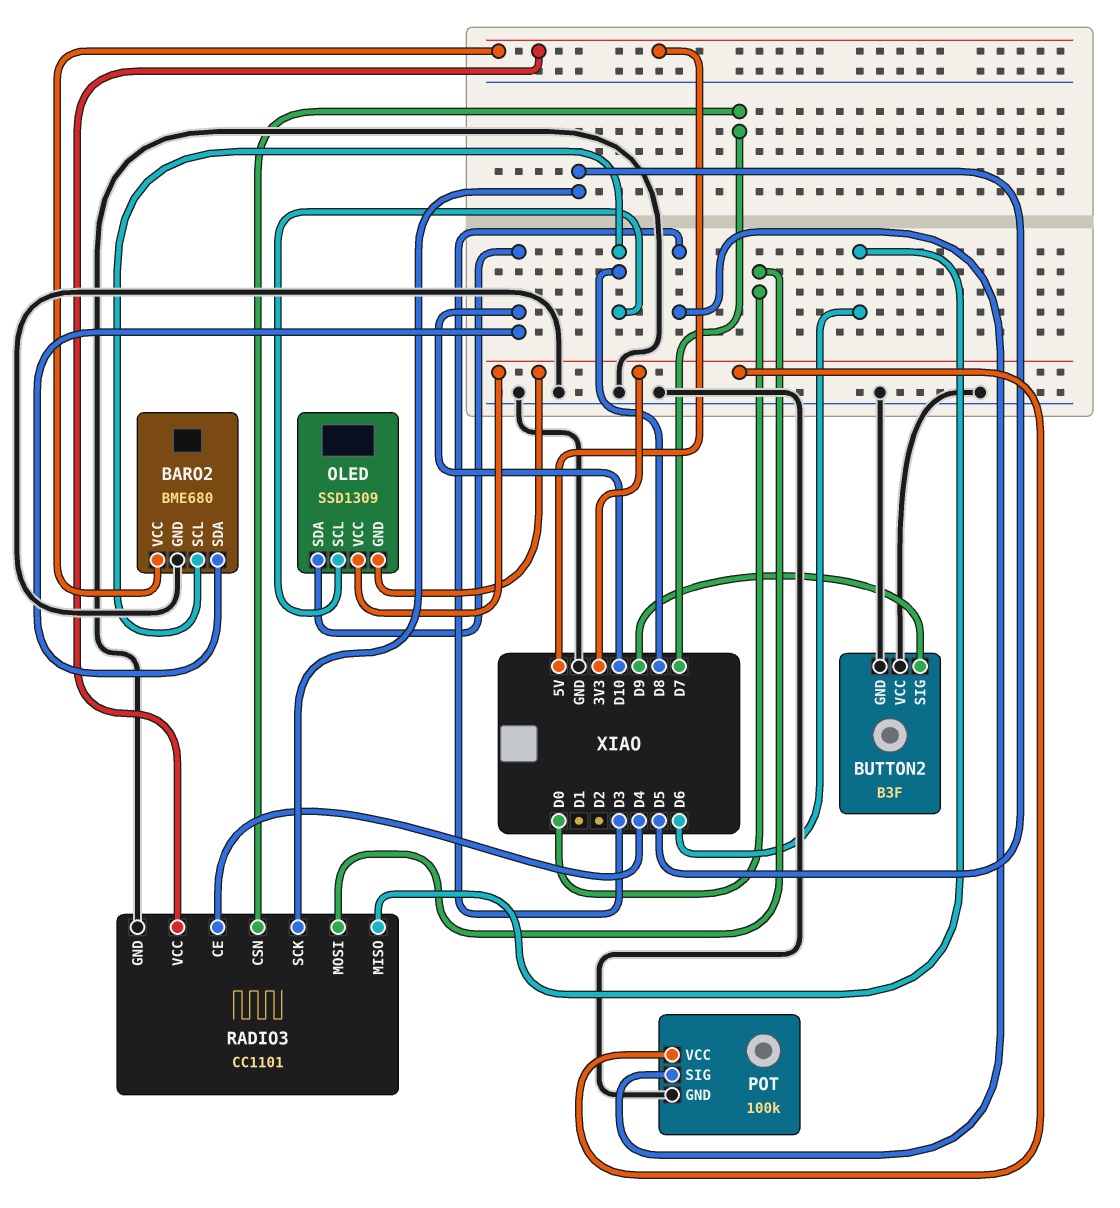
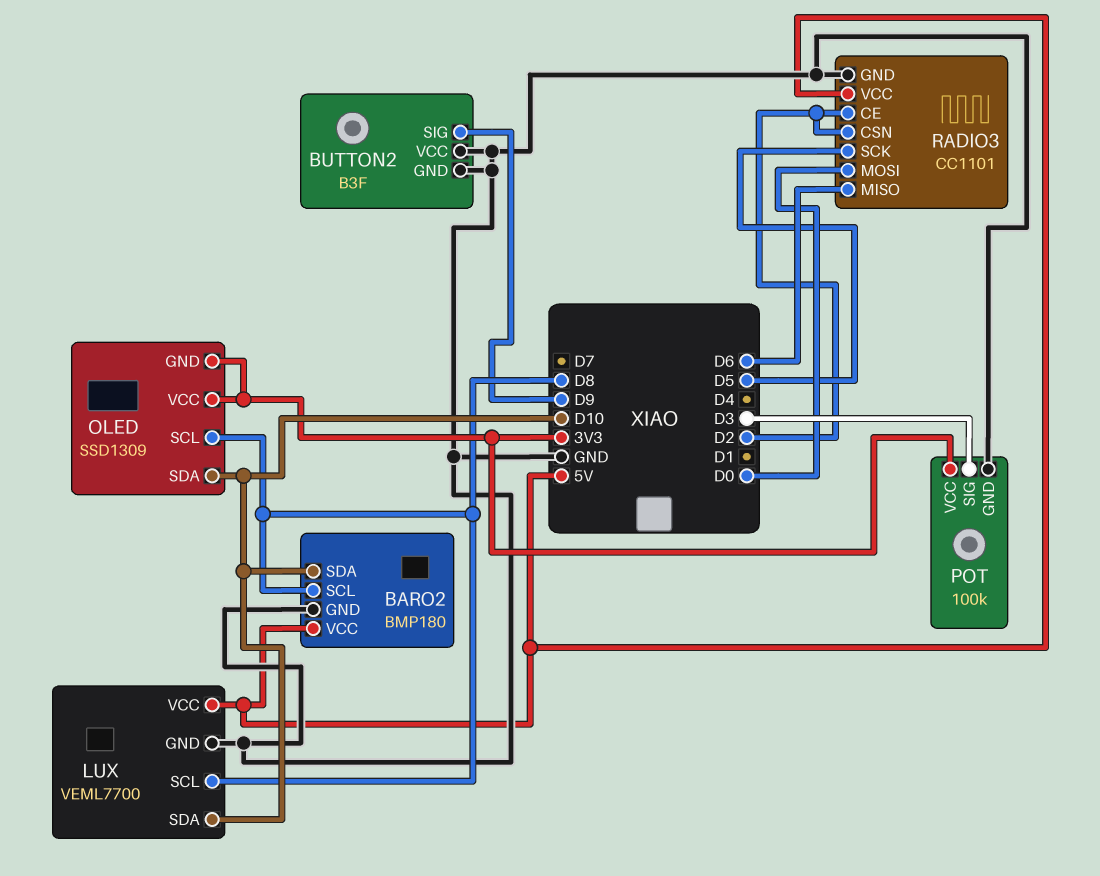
BARO2: BME680 -> BMP180
LUX: none -> VEML7700
LUX pin GND: none -> GND
LUX pin SCL: none -> D8
LUX pin SDA: none -> D10
LUX pin VCC: none -> 5V
RADIO3 pin CE: D4 -> D2
RADIO3 pin CSN: D7 -> D2

